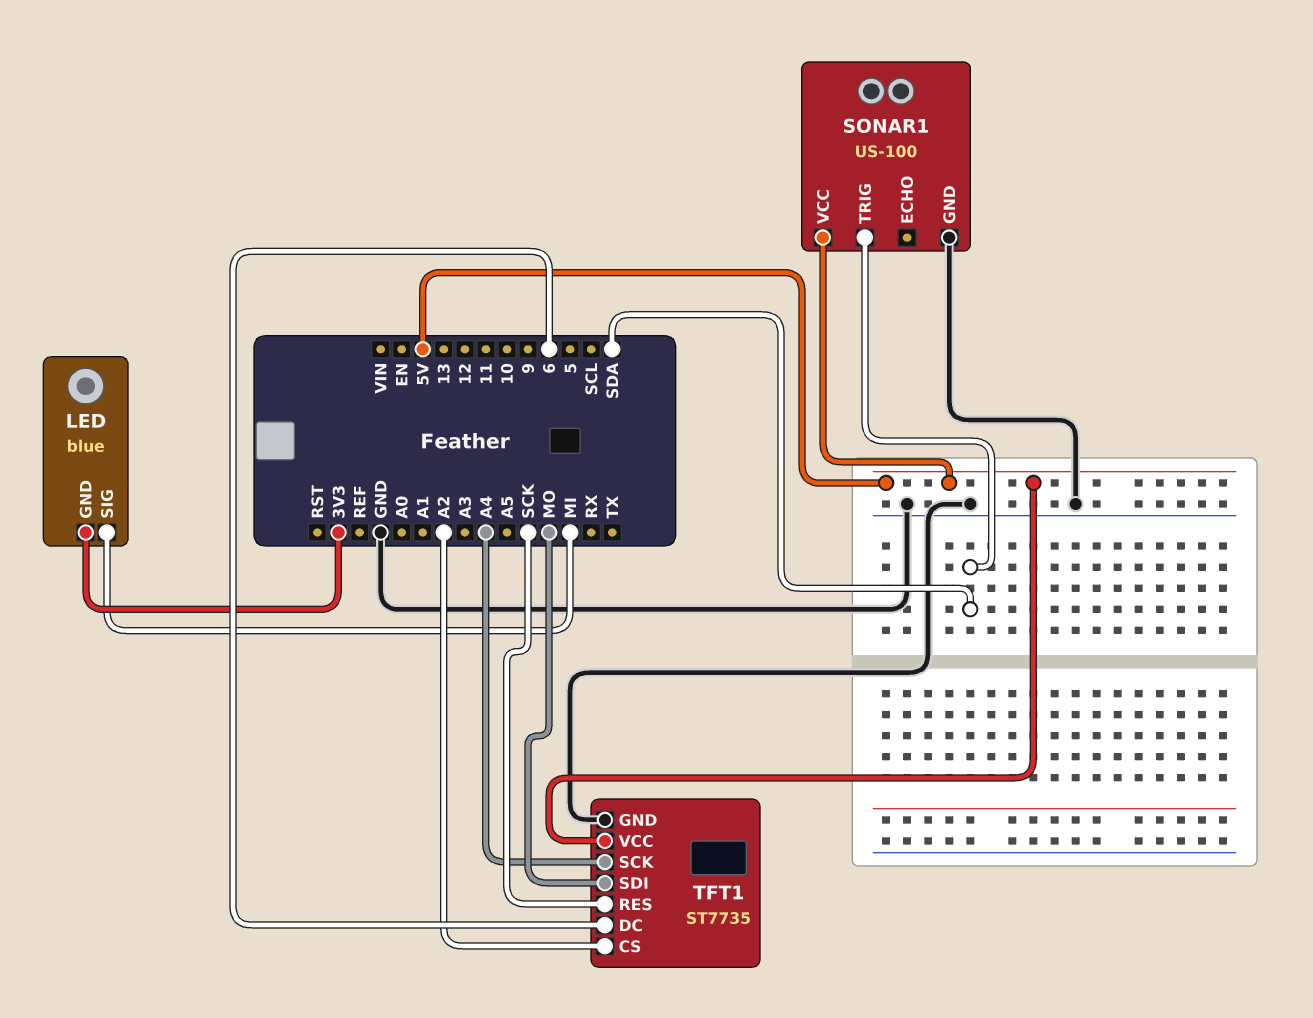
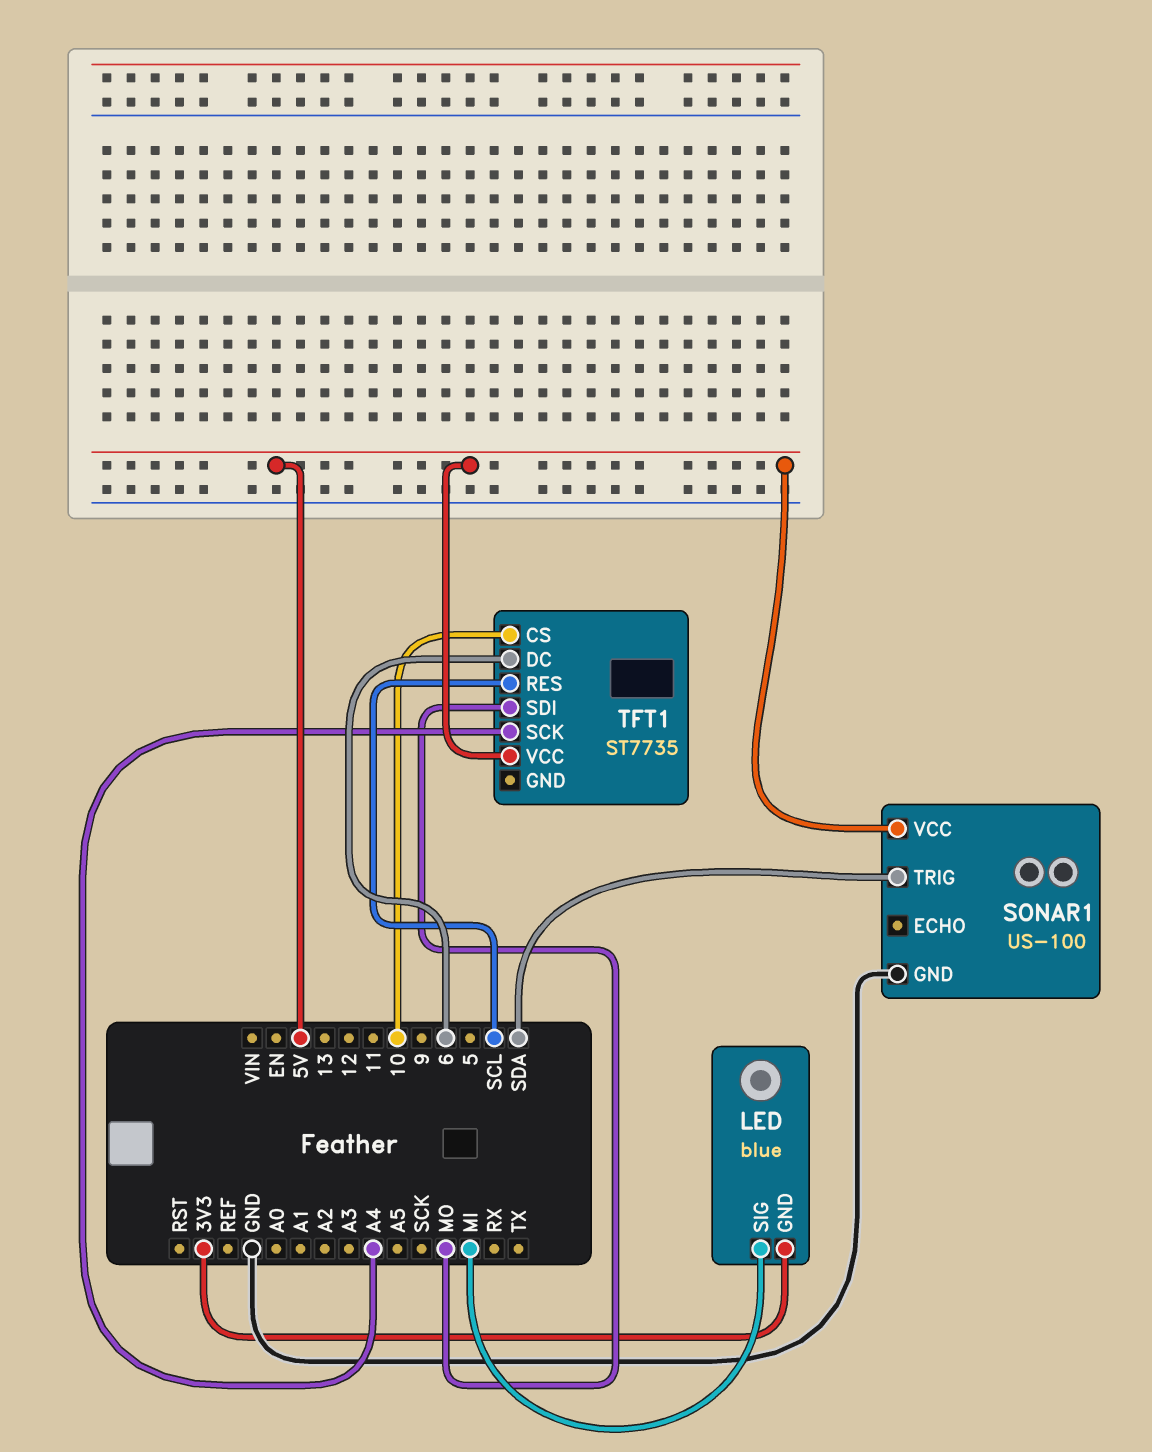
TFT1 pin CS: A2 -> 10
TFT1 pin GND: GND -> none
TFT1 pin RES: SCK -> SCL

